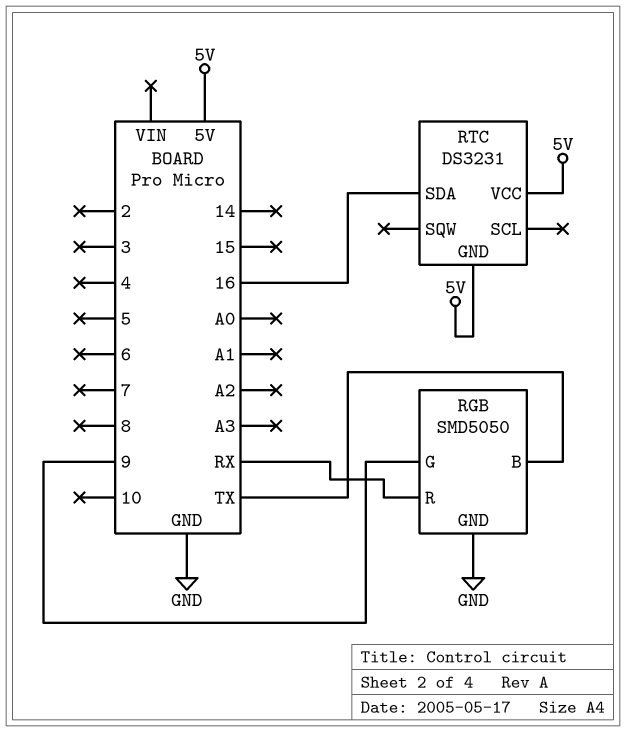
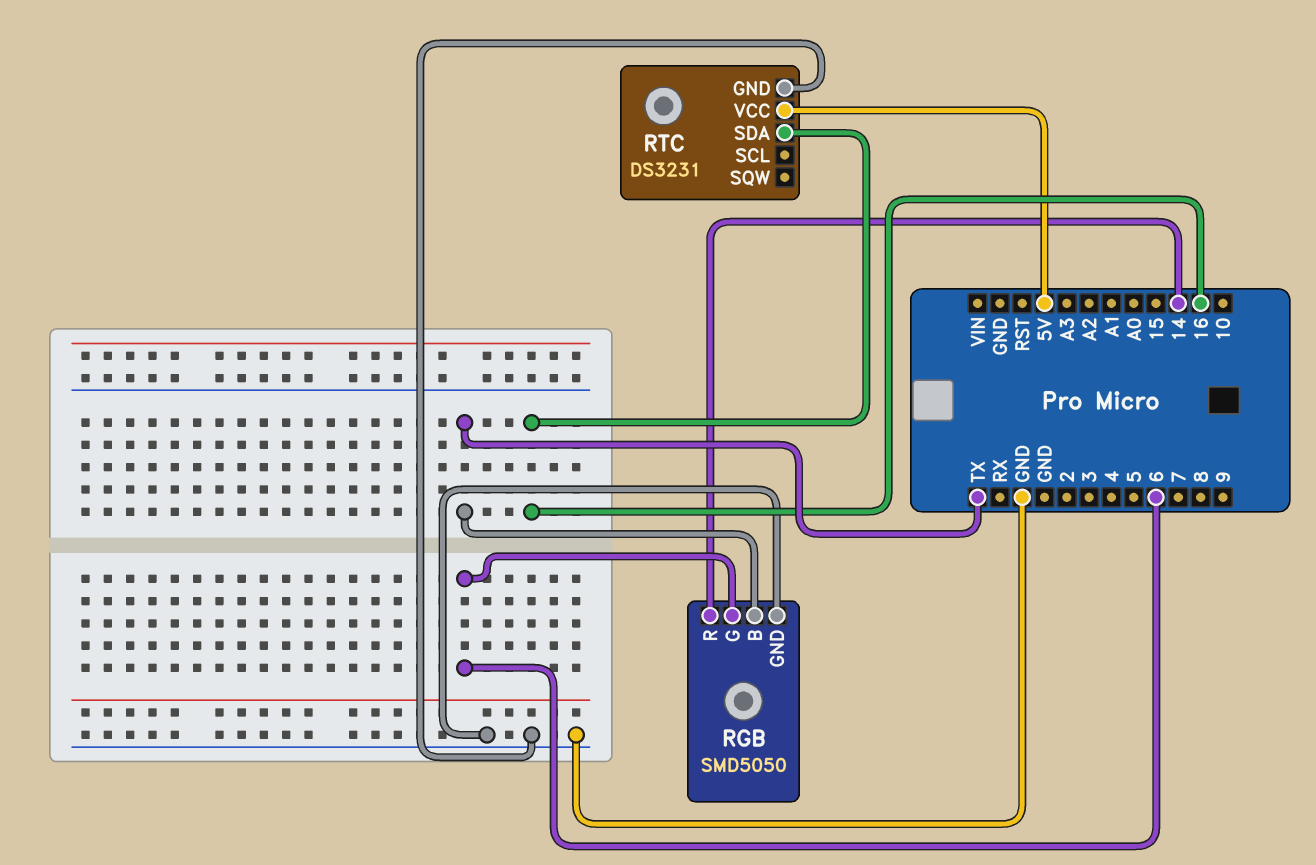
RGB pin G: 9 -> 6
RGB pin R: RX -> 14
RTC pin GND: 5V -> GND

